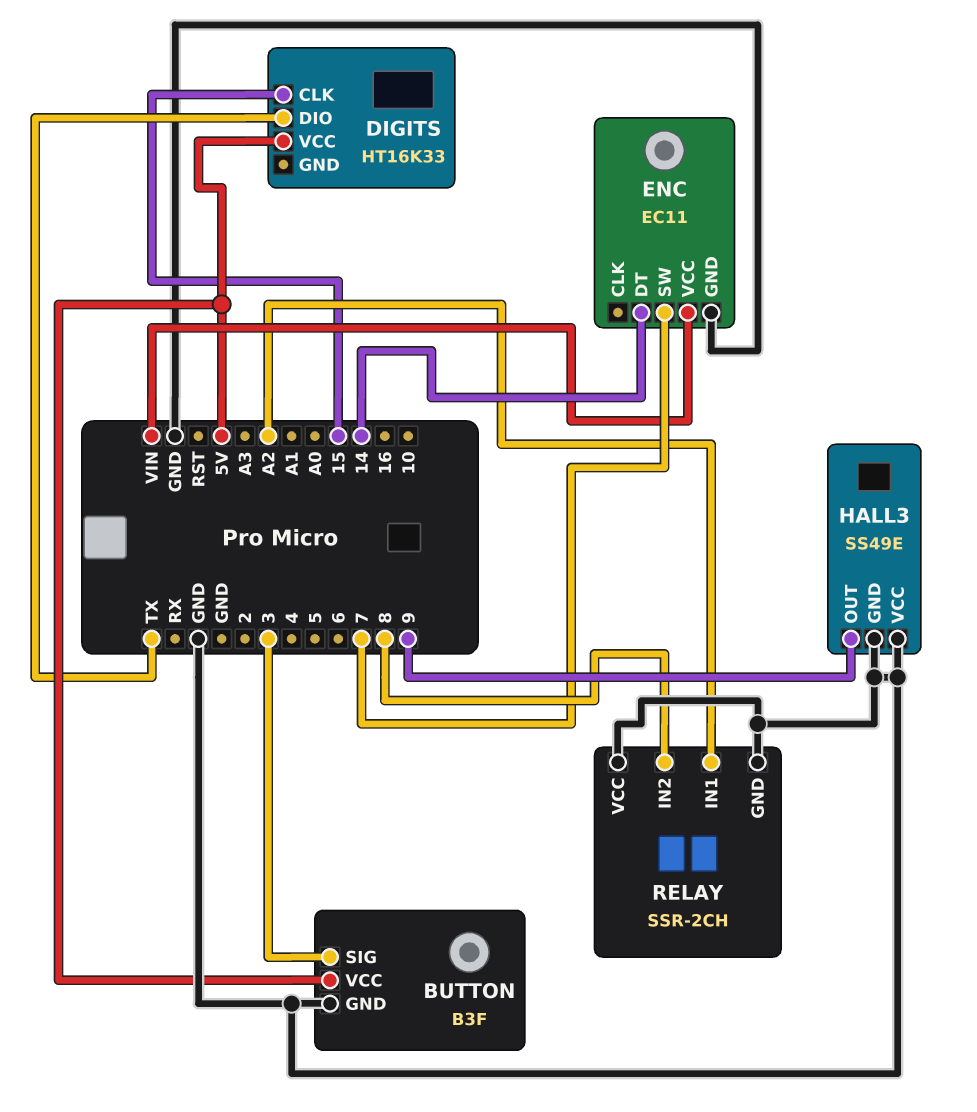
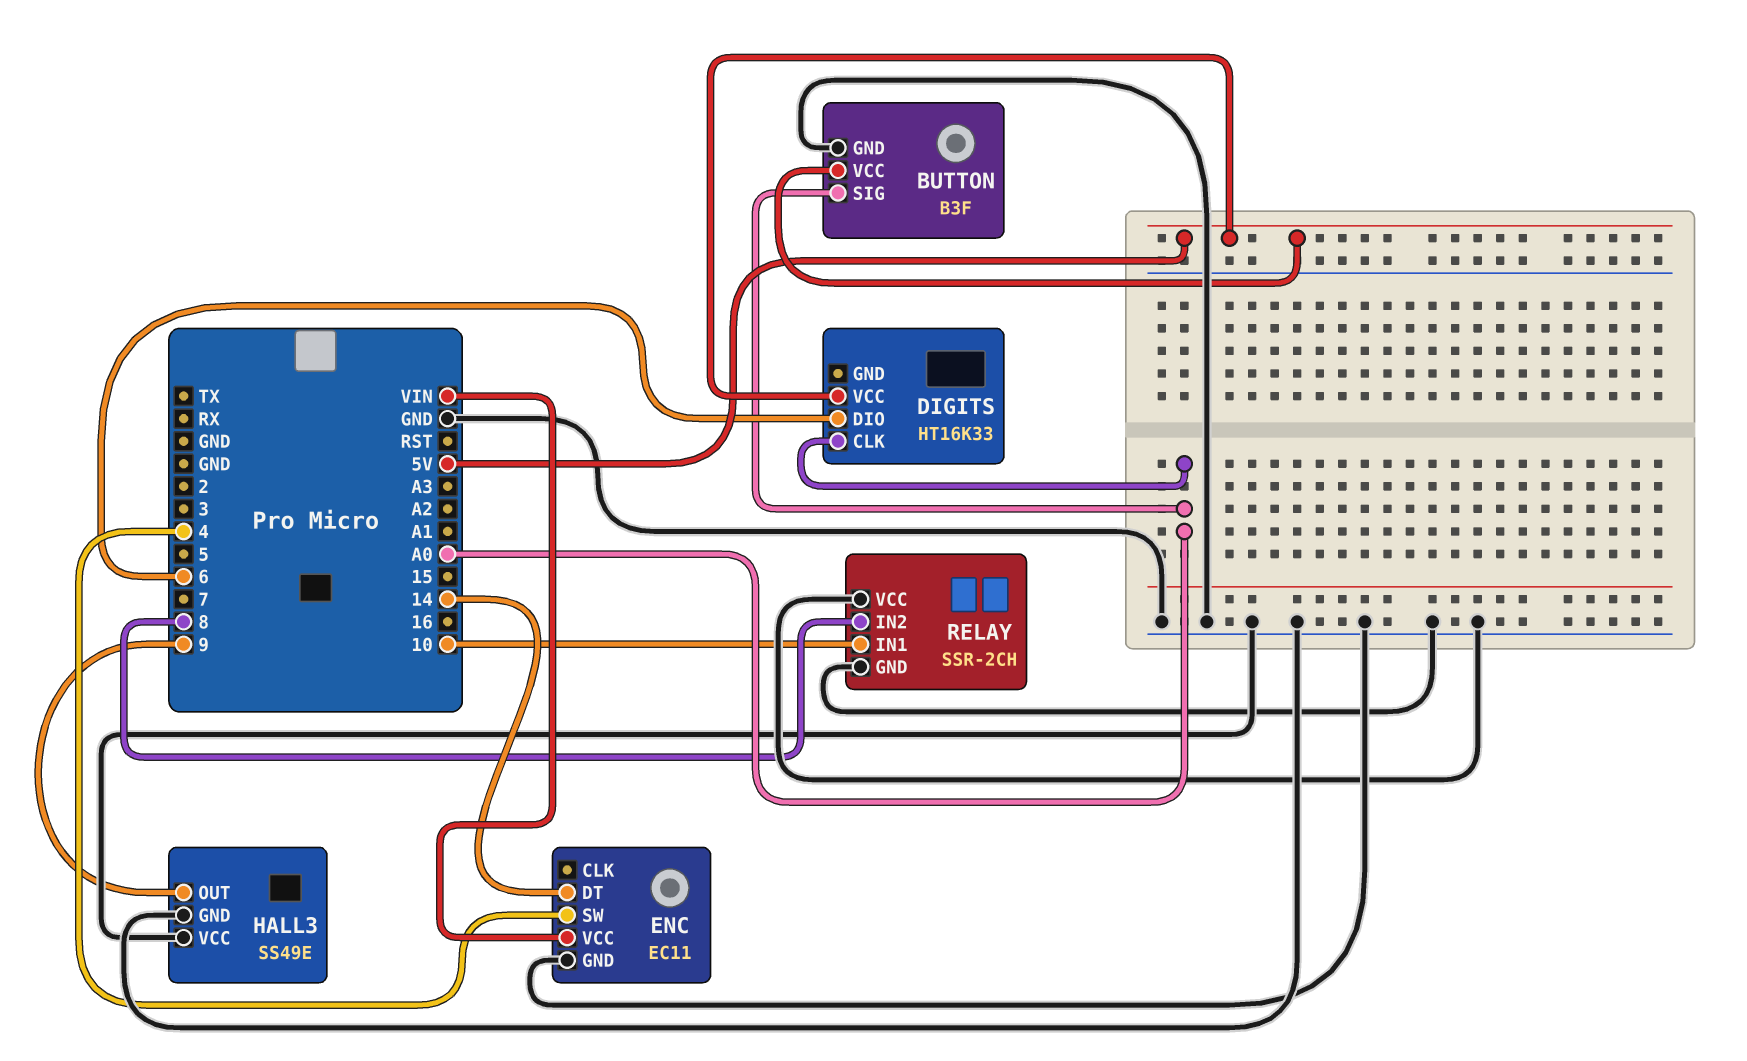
BUTTON pin SIG: 3 -> A0
DIGITS pin CLK: 15 -> A0
DIGITS pin DIO: TX -> 6
ENC pin SW: 7 -> 4
RELAY pin IN1: A2 -> 10

